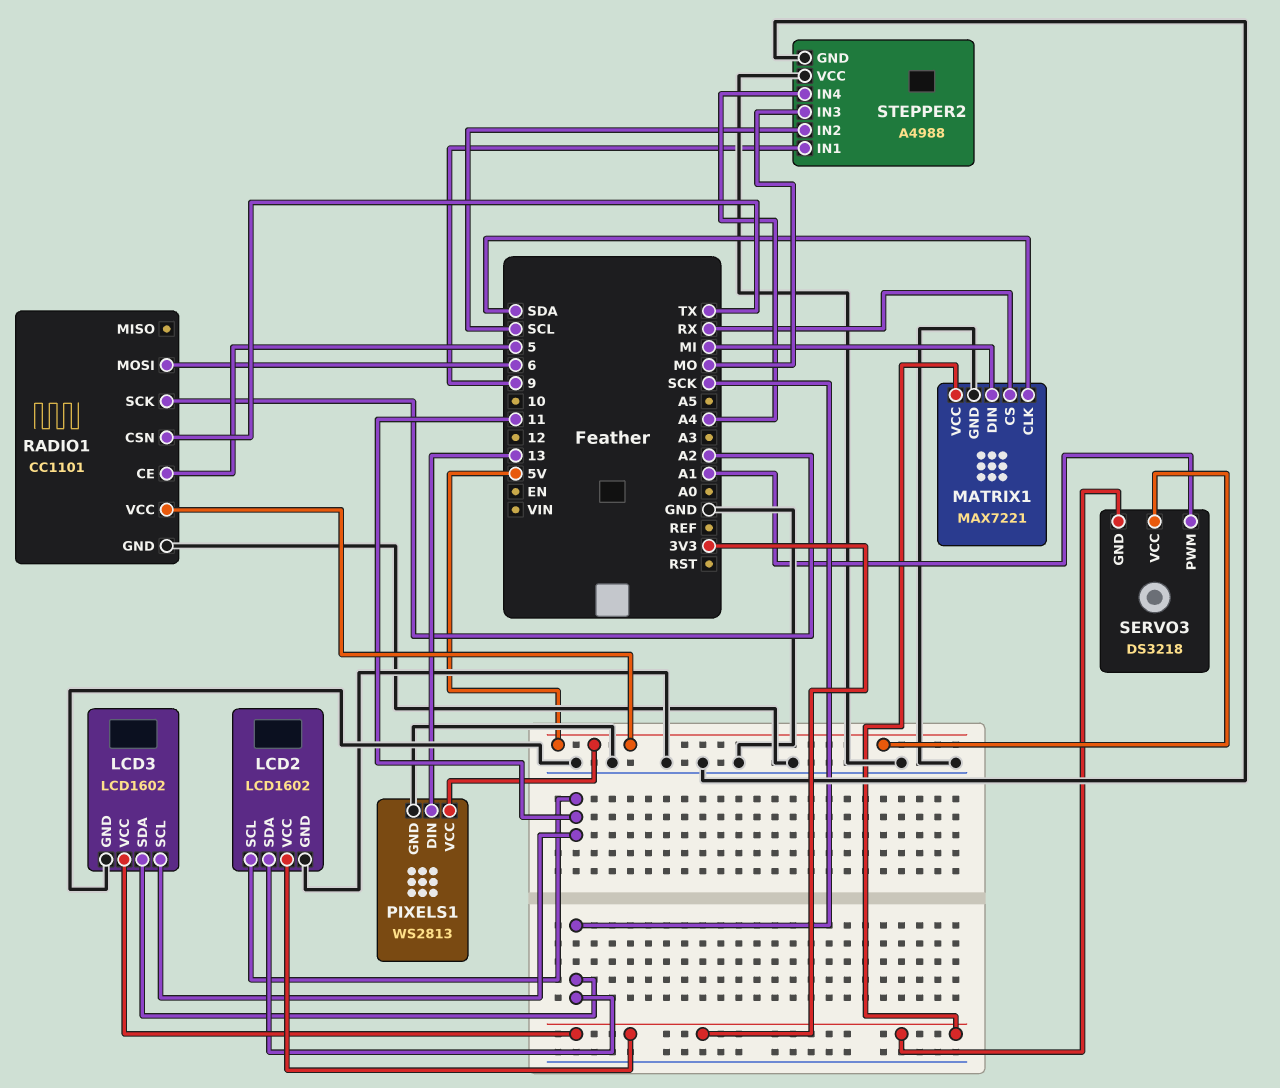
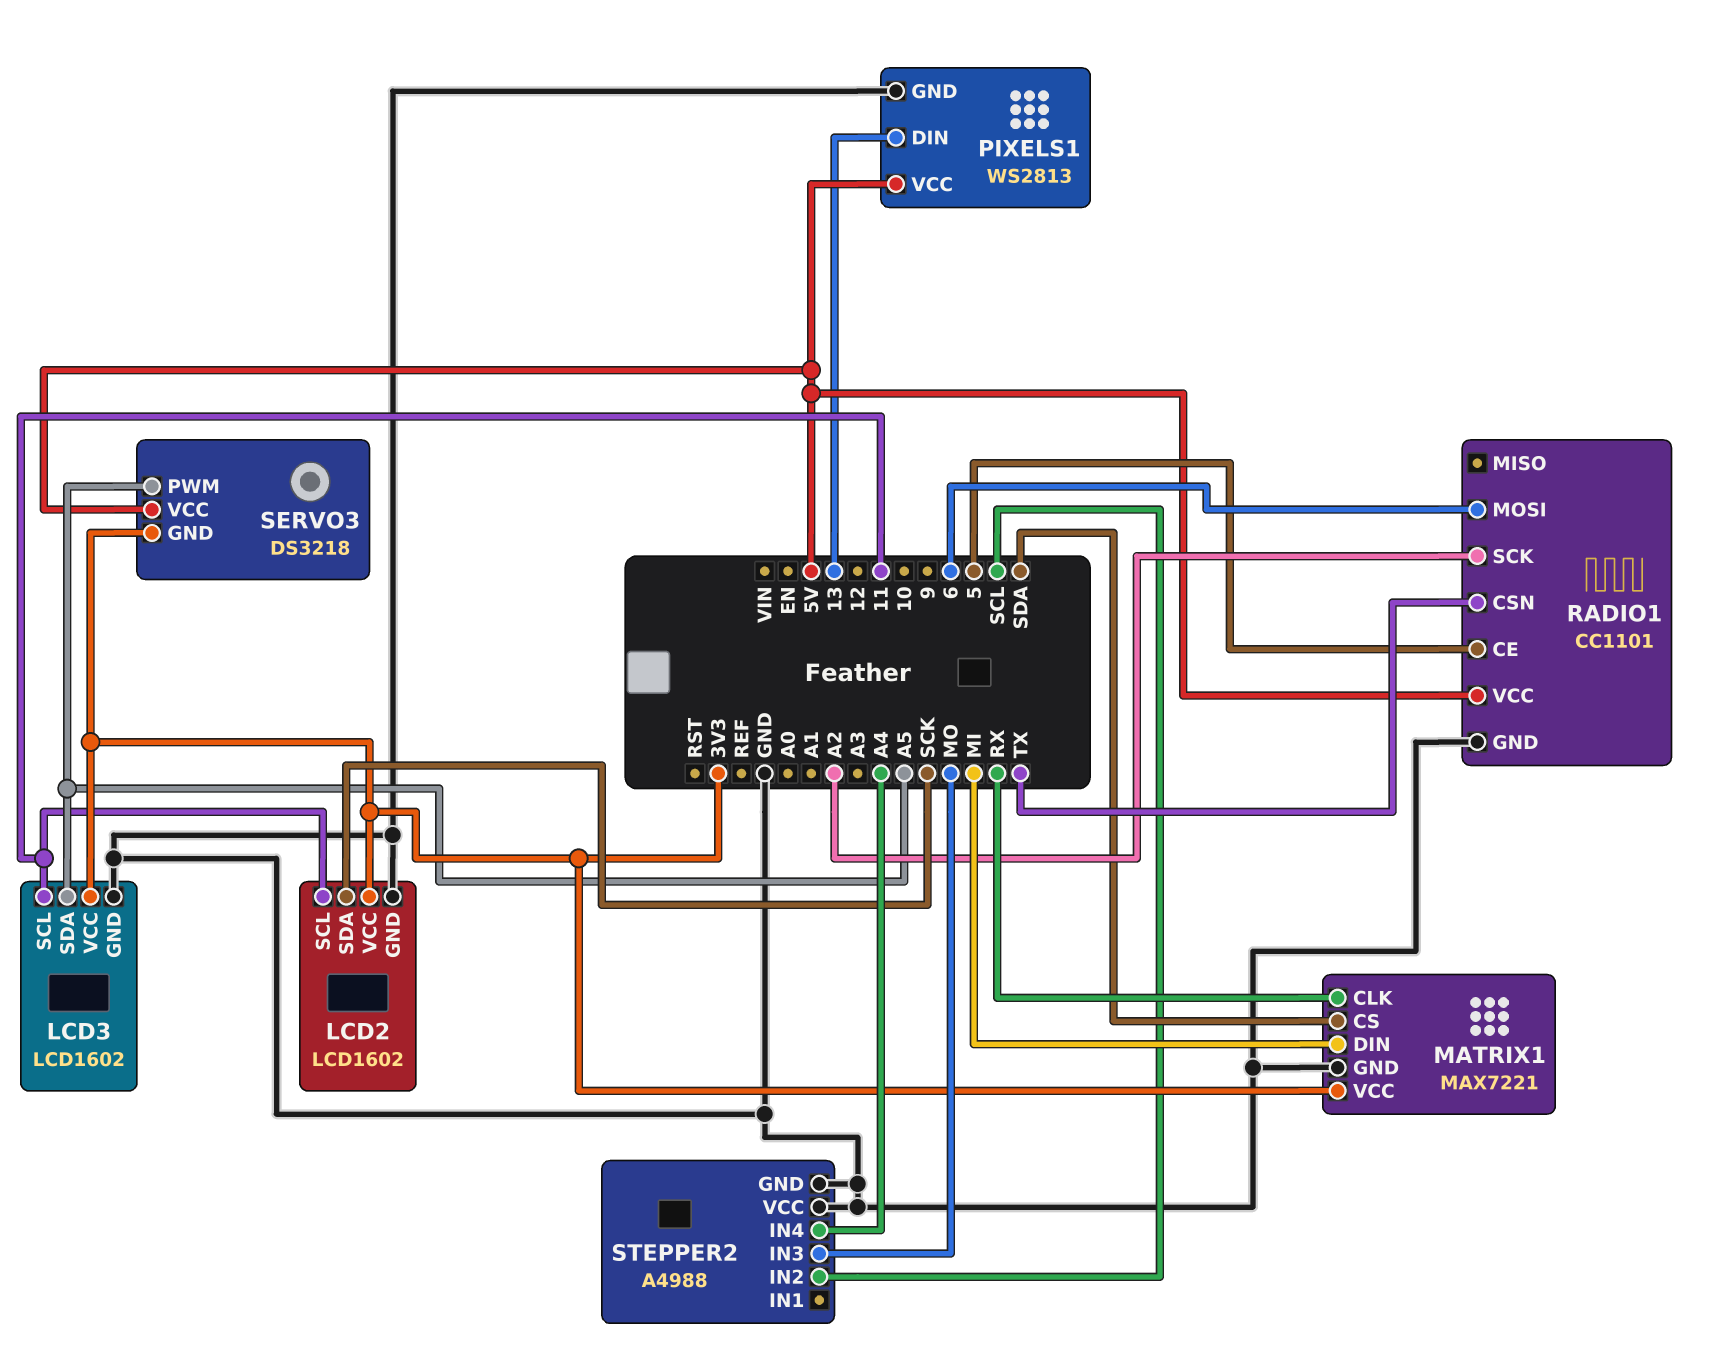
LCD3 pin SDA: SCK -> A5
MATRIX1 pin CLK: SDA -> RX
MATRIX1 pin CS: RX -> SDA
SERVO3 pin PWM: A1 -> A5
STEPPER2 pin IN1: 9 -> none

